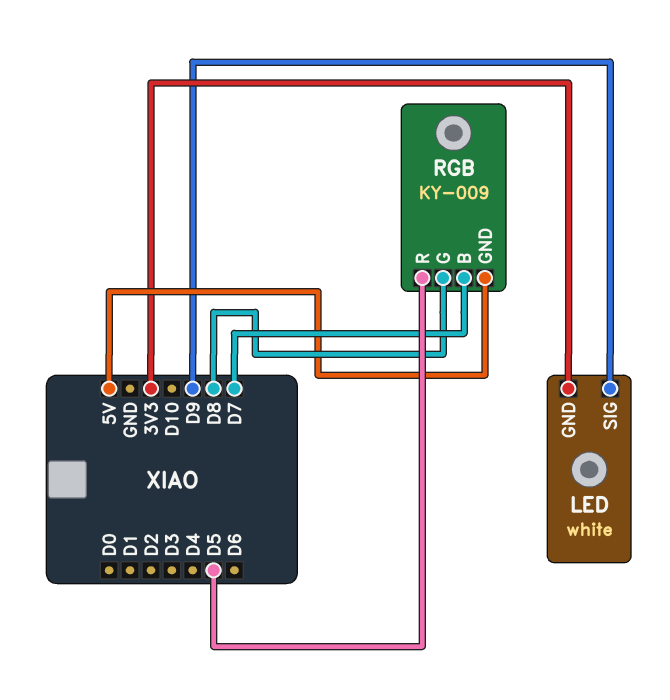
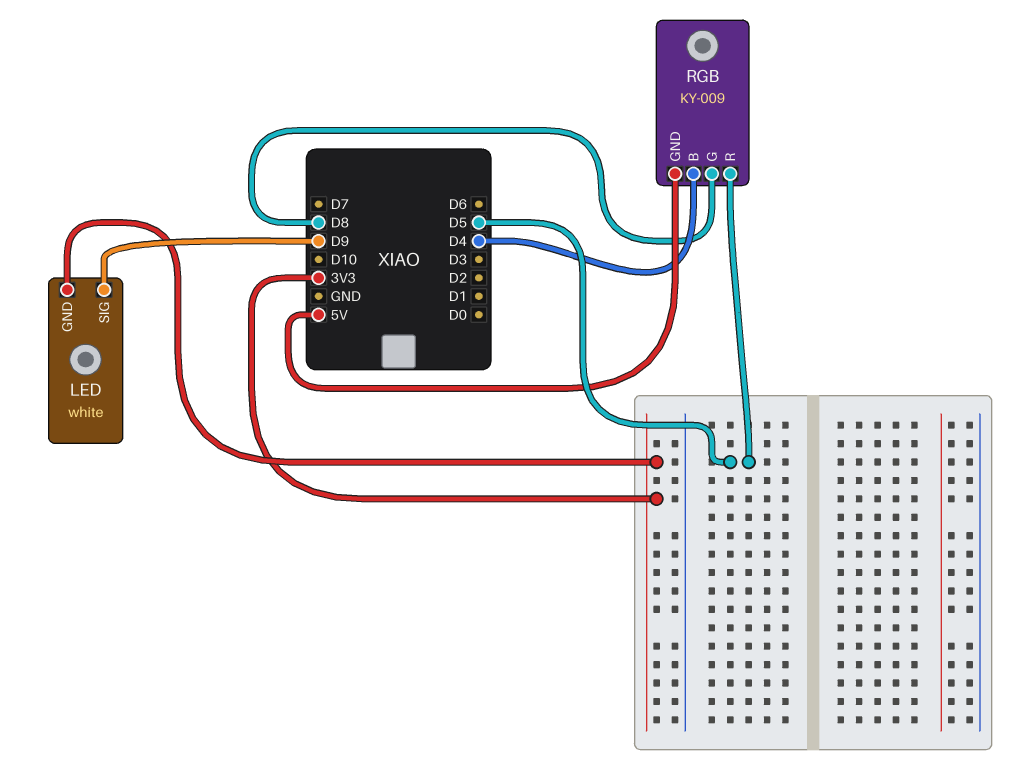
RGB pin B: D7 -> D4

